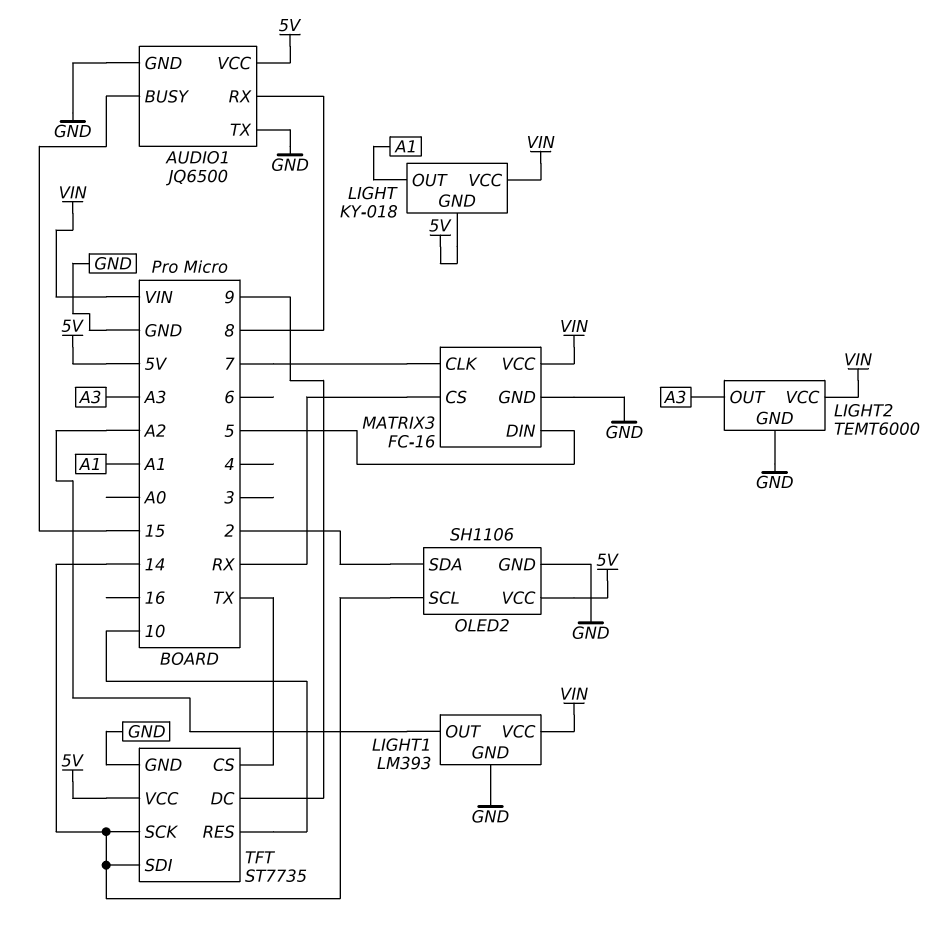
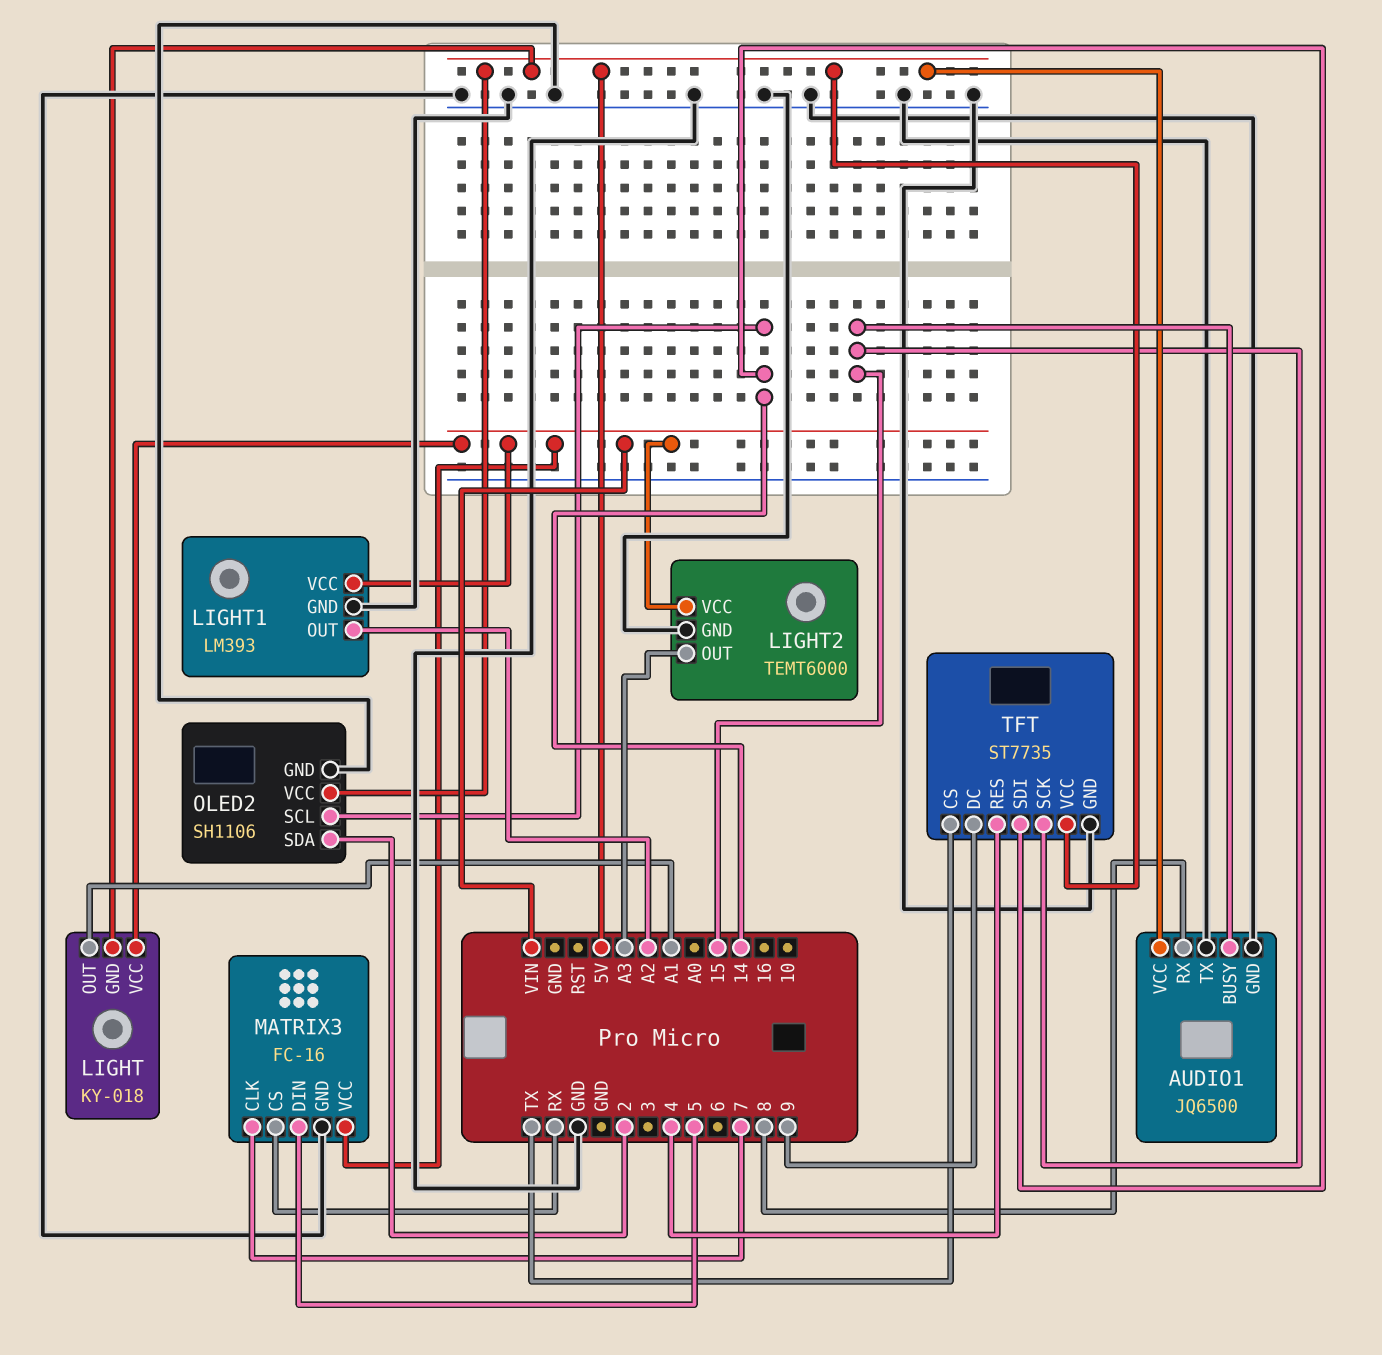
TFT pin RES: 10 -> 4
TFT pin SCK: 14 -> 15

